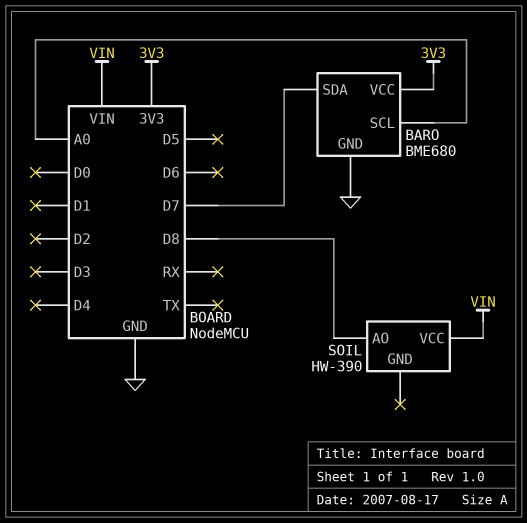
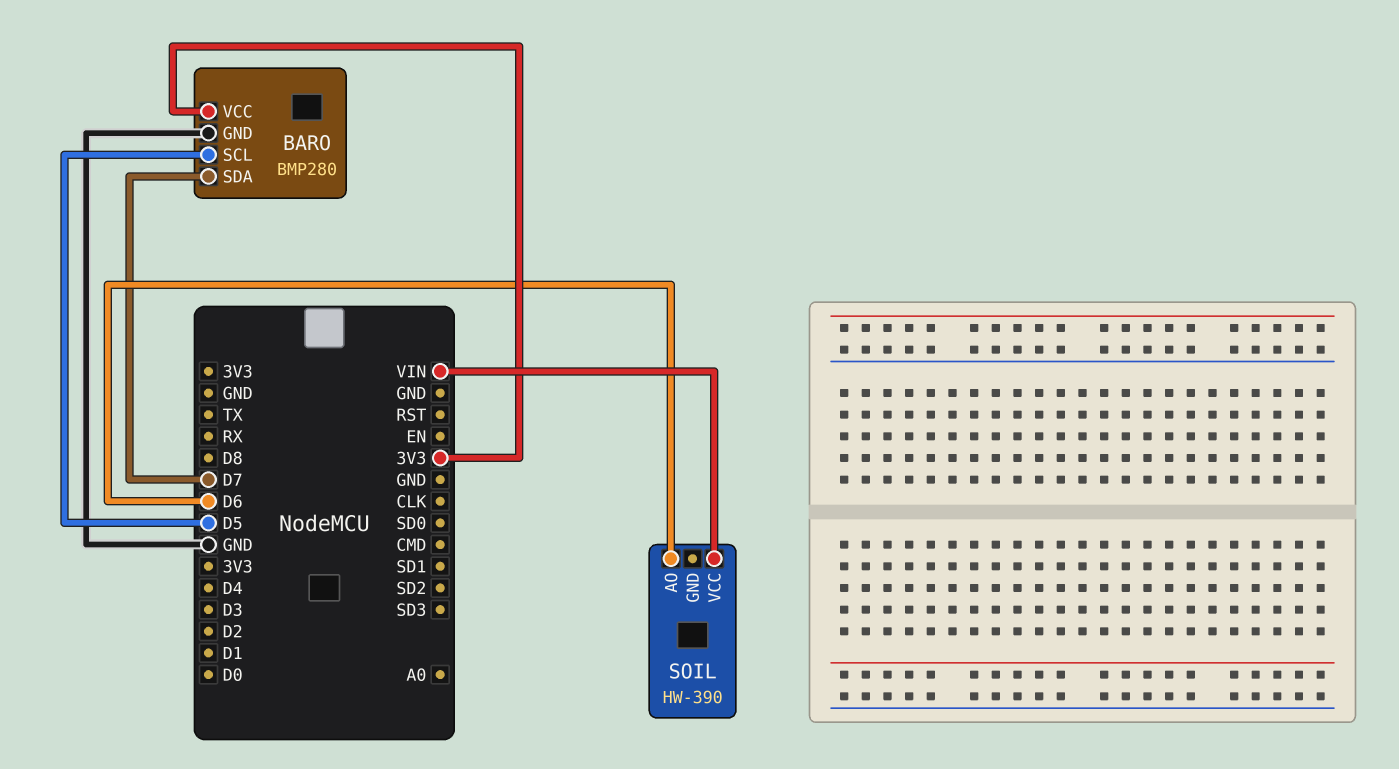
BARO: BME680 -> BMP280
BARO pin SCL: A0 -> D5
SOIL pin AO: D8 -> D6

